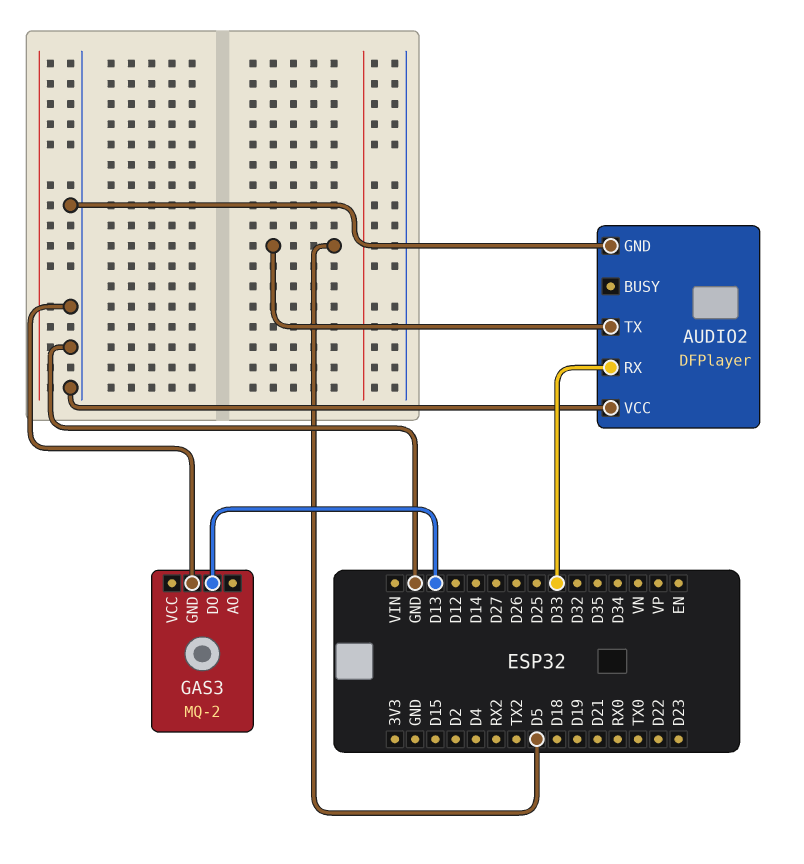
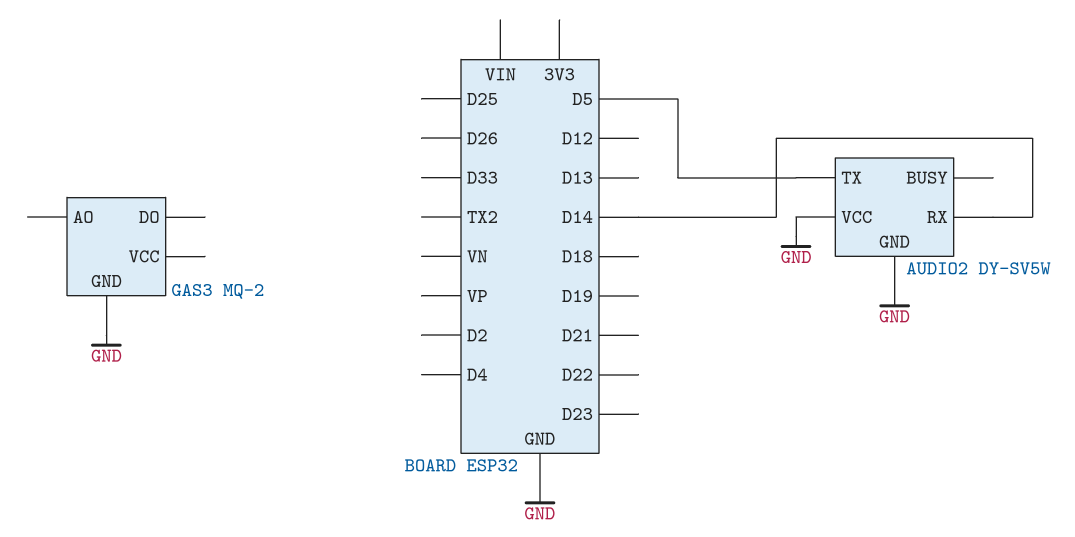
AUDIO2: DFPlayer -> DY-SV5W
AUDIO2 pin RX: D33 -> D14
GAS3 pin DO: D13 -> none

